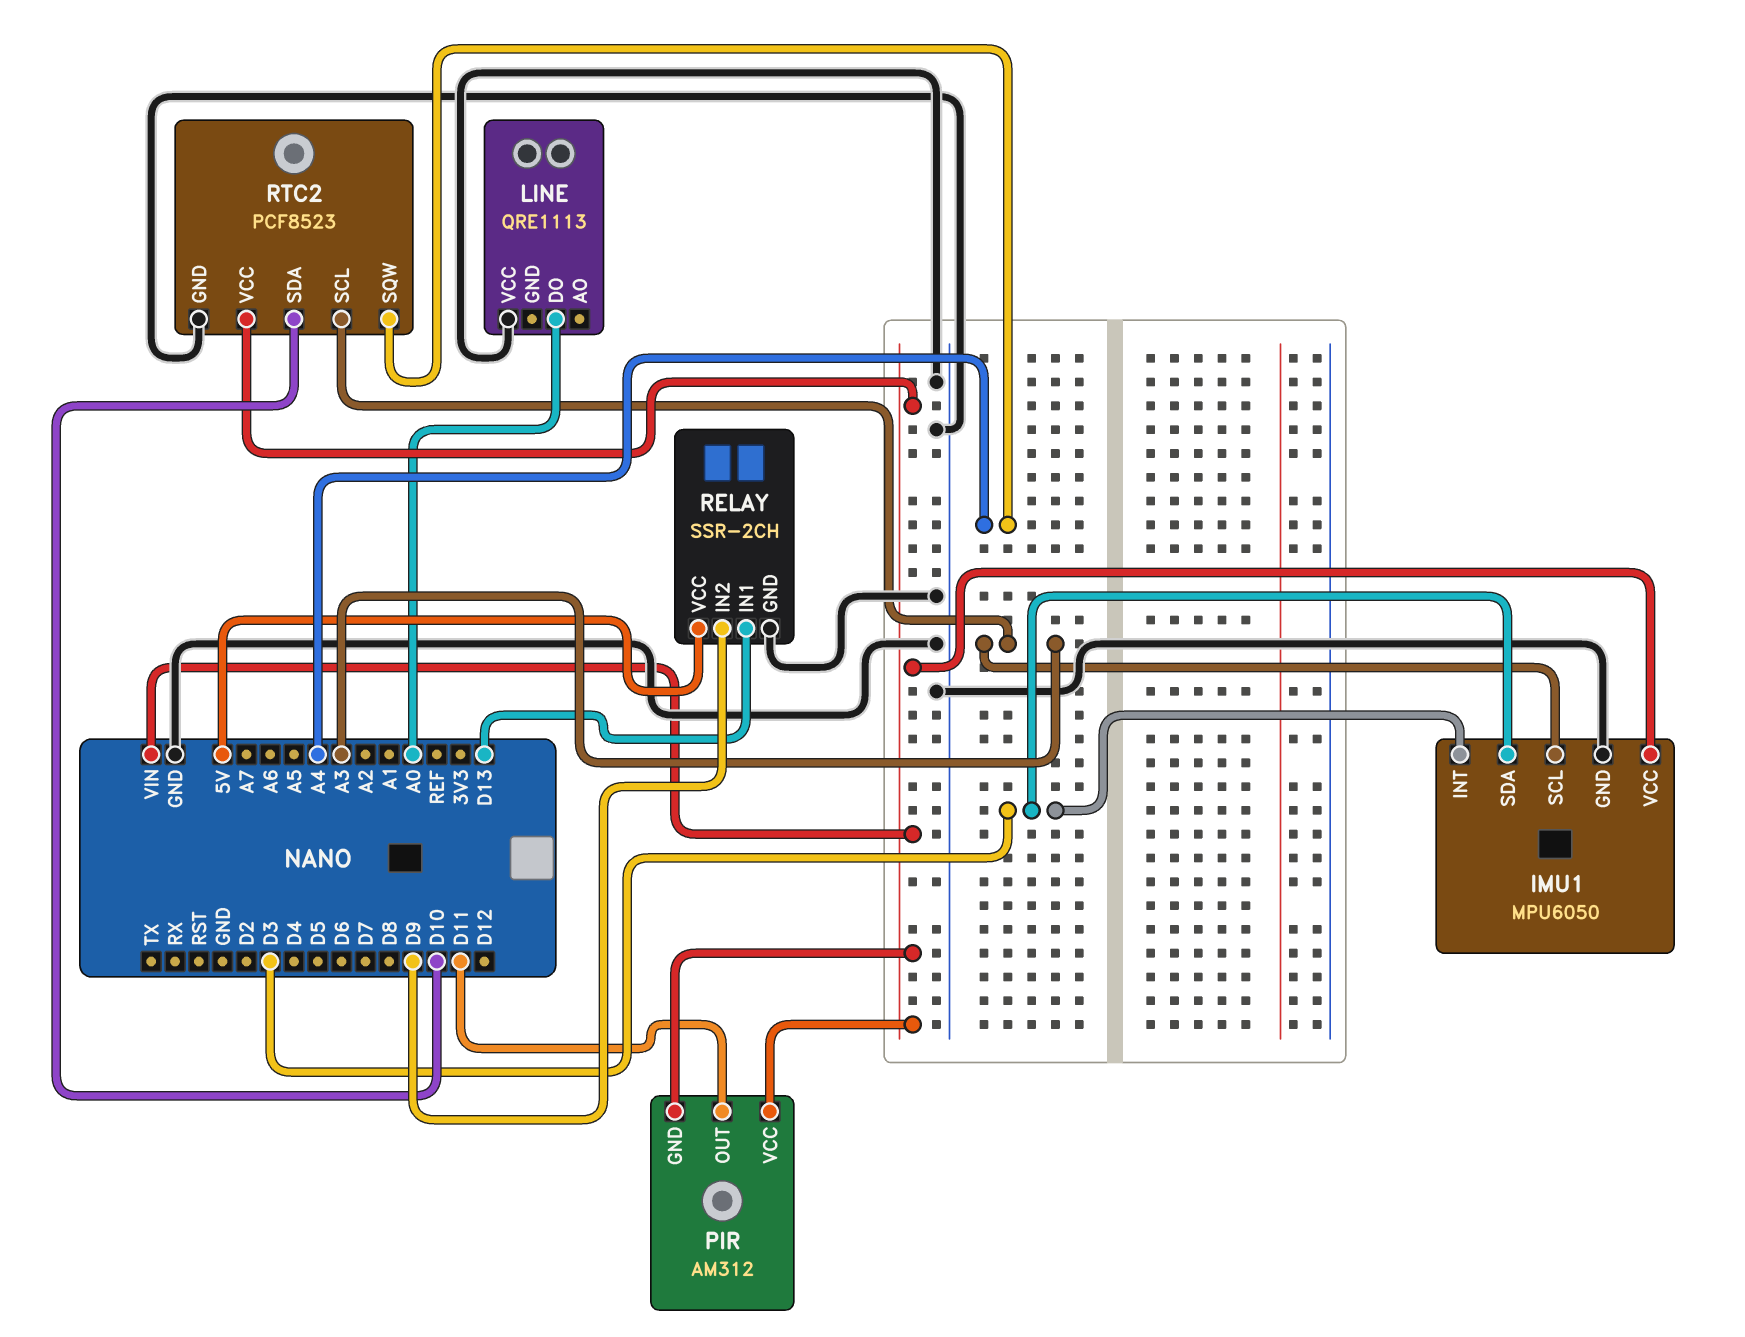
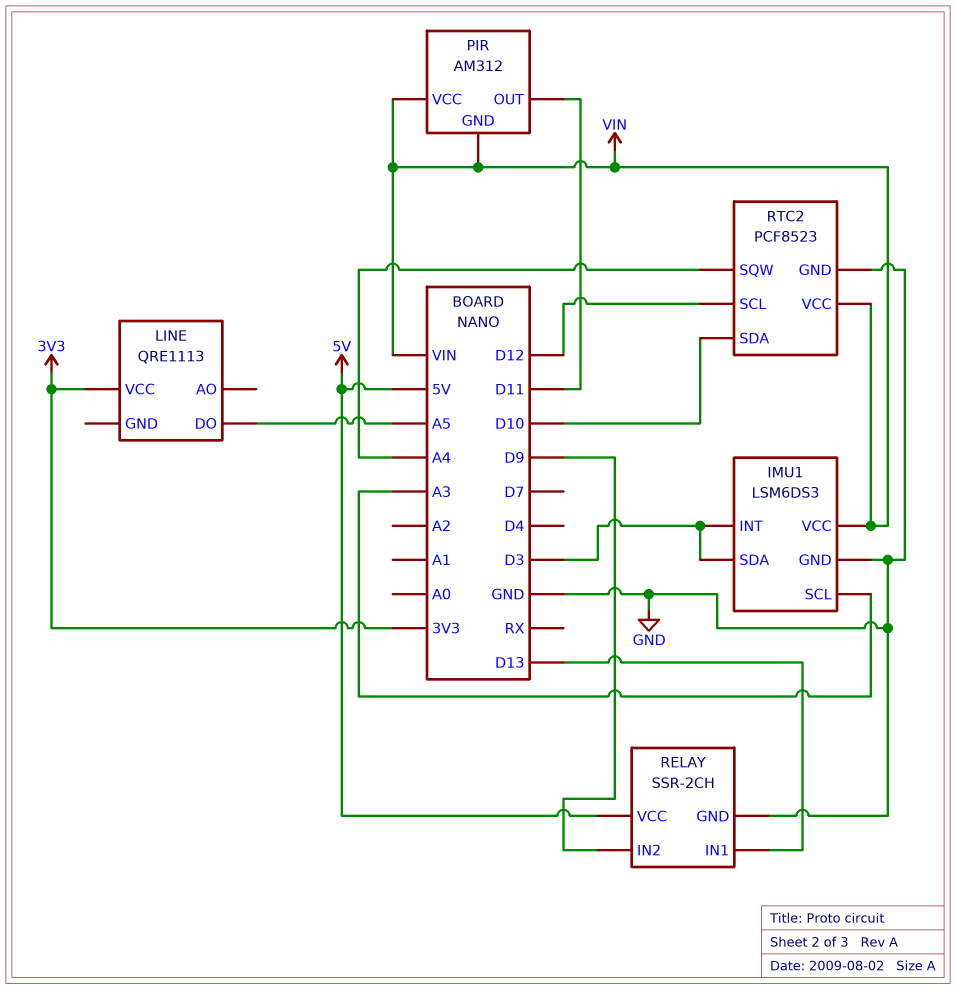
IMU1: MPU6050 -> LSM6DS3
LINE pin DO: A0 -> A5
LINE pin VCC: GND -> 3V3
RTC2 pin SCL: A3 -> D12

